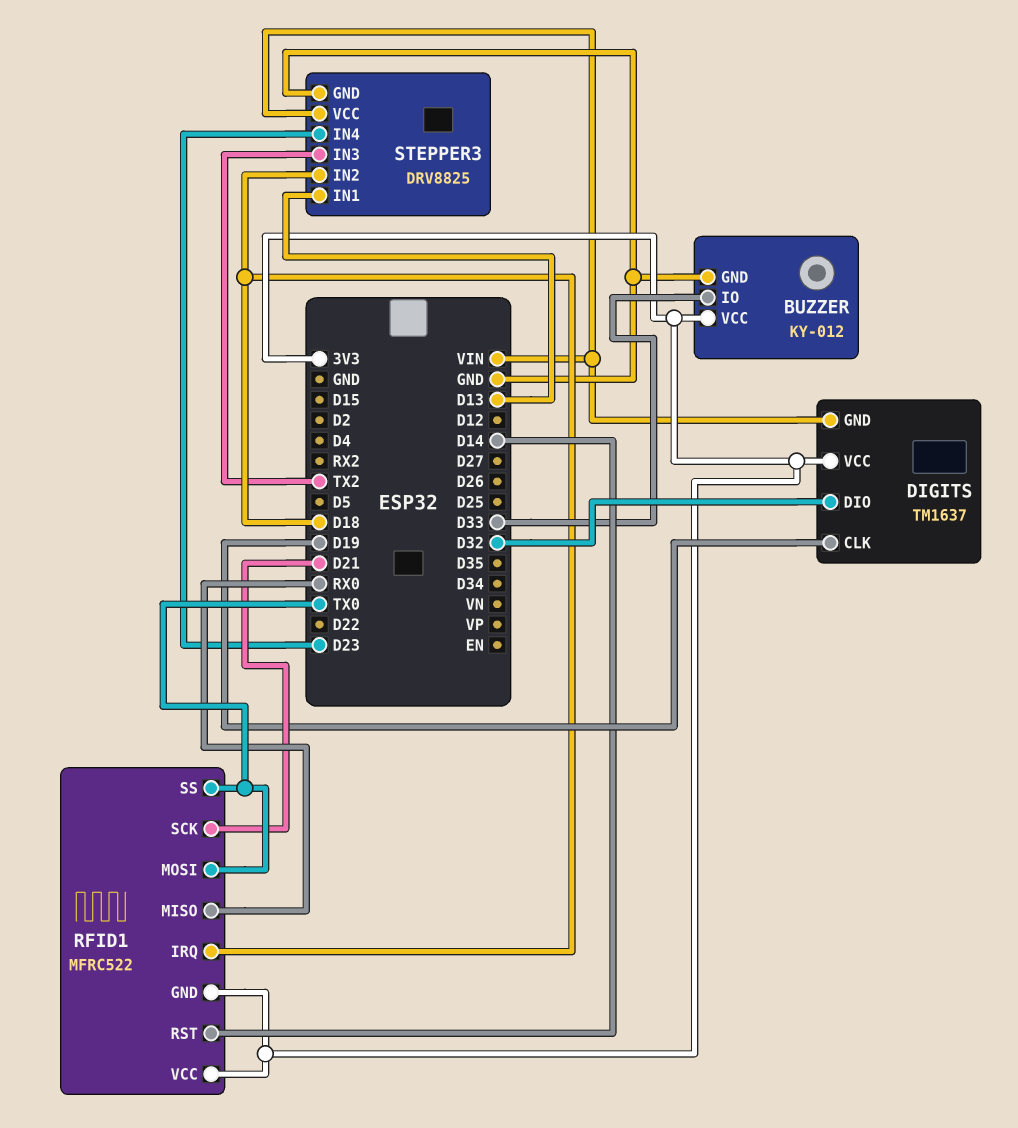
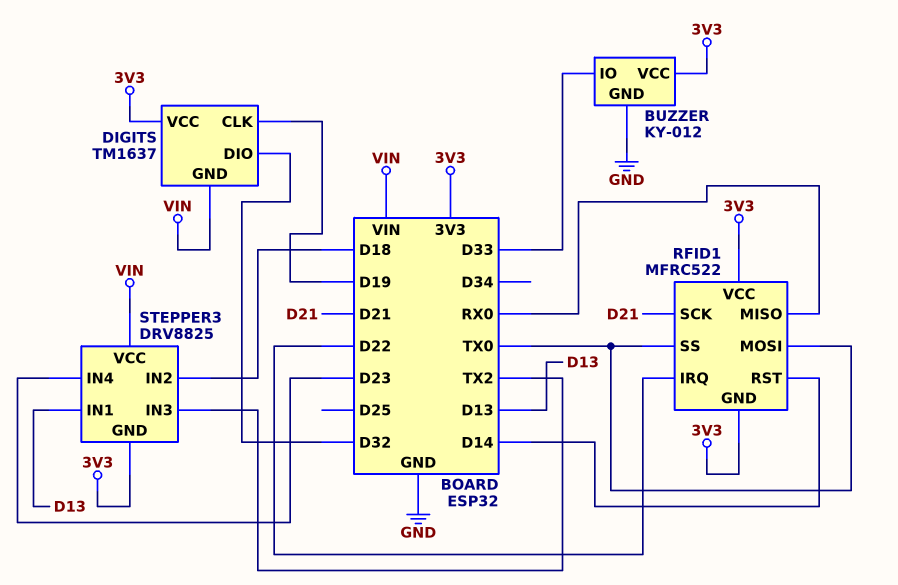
RFID1 pin IRQ: D18 -> D22
STEPPER3 pin GND: GND -> 3V3

